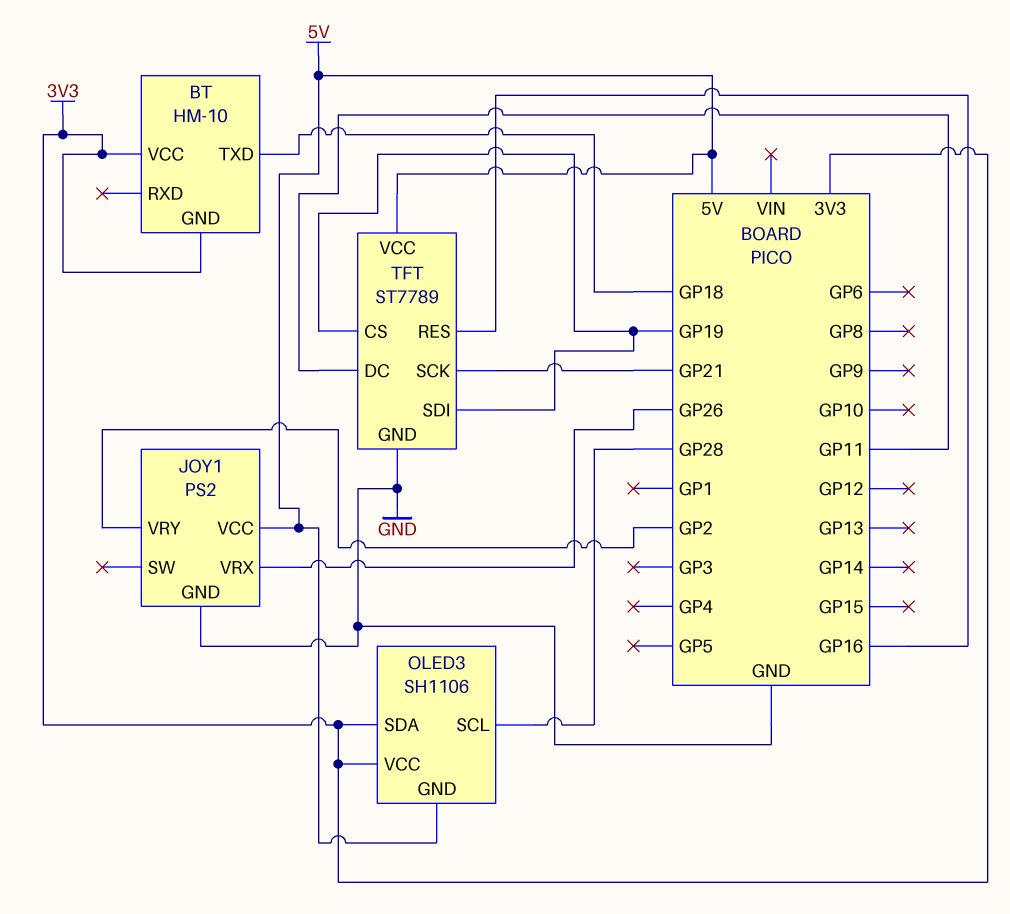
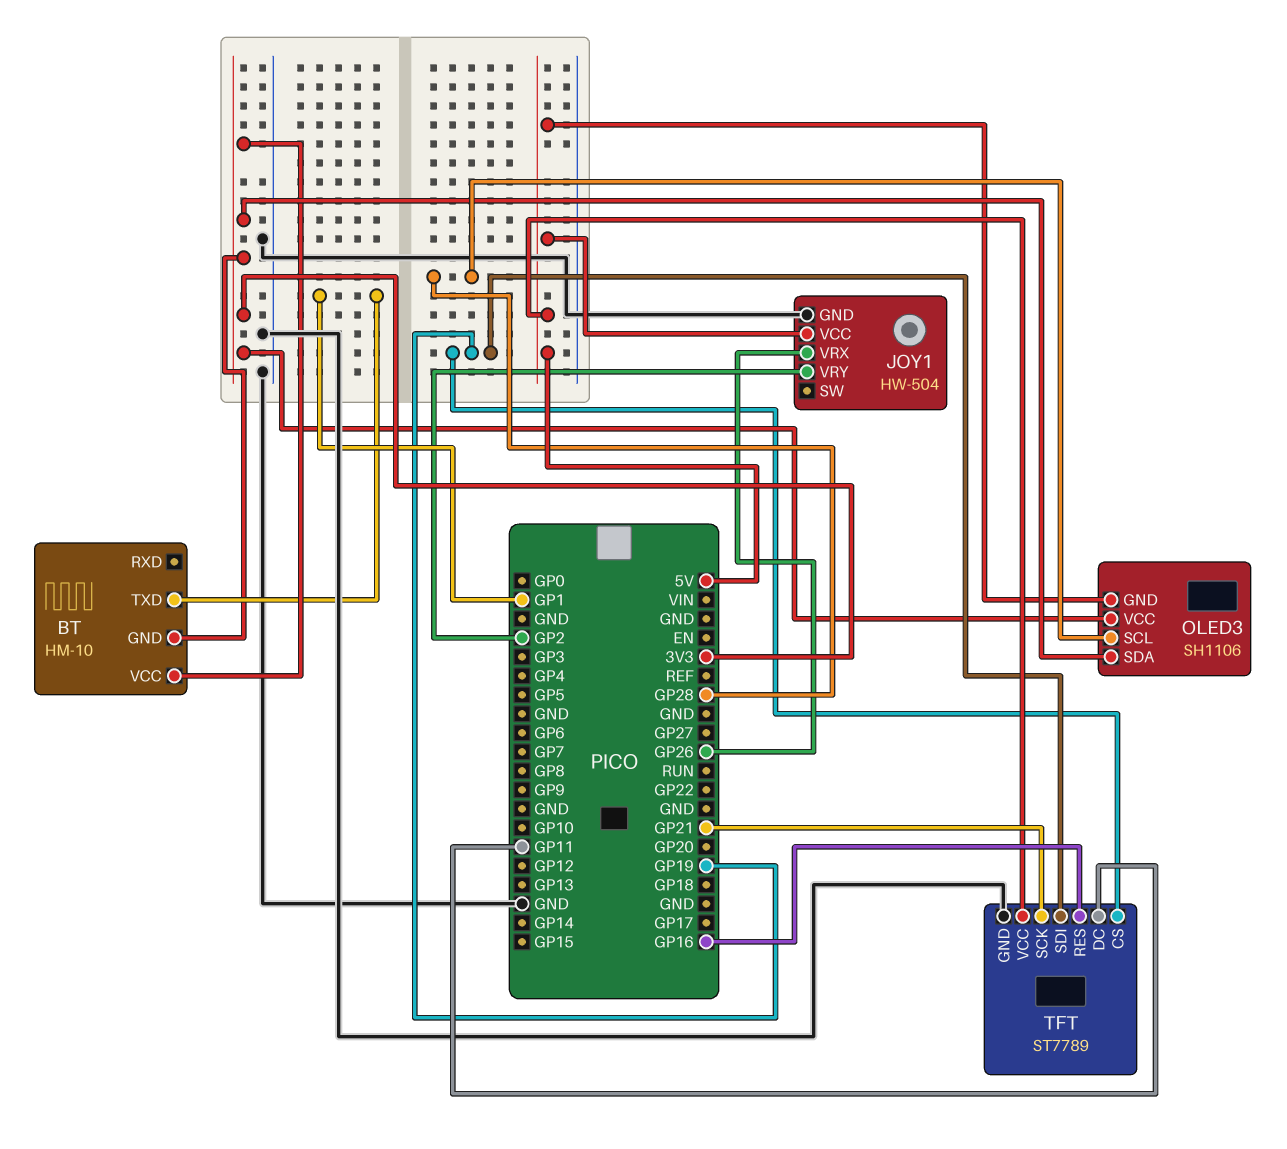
BT pin TXD: GP18 -> GP1
JOY1: PS2 -> HW-504

